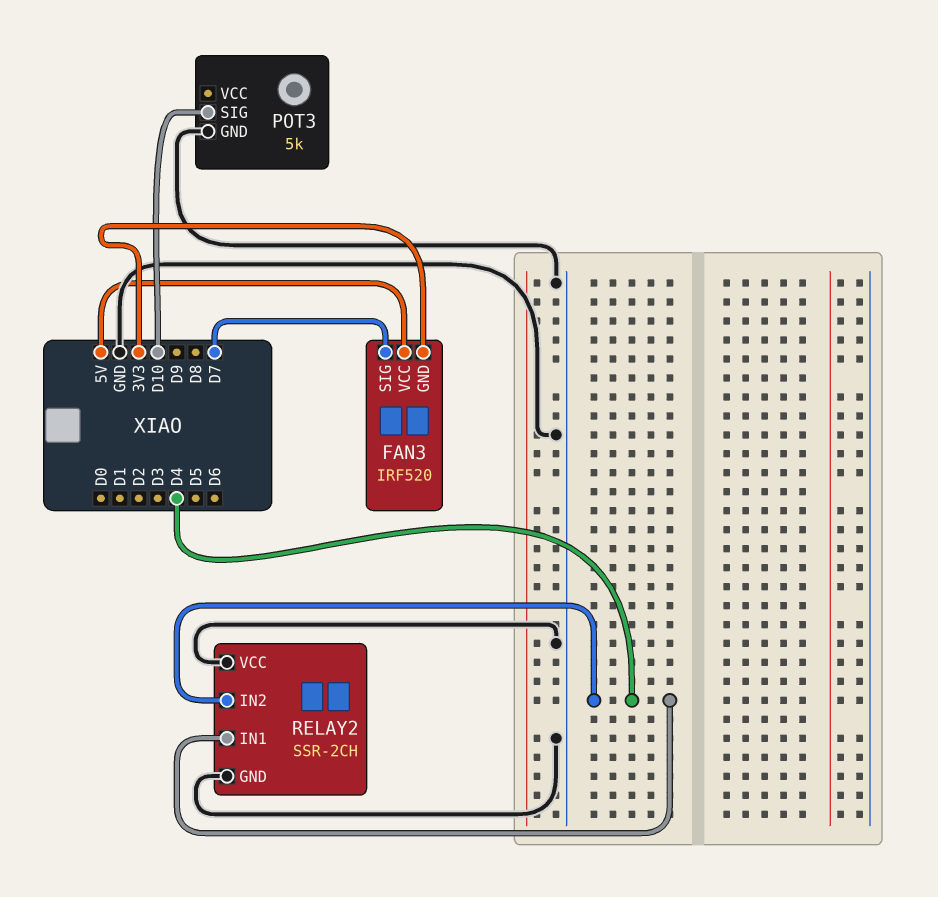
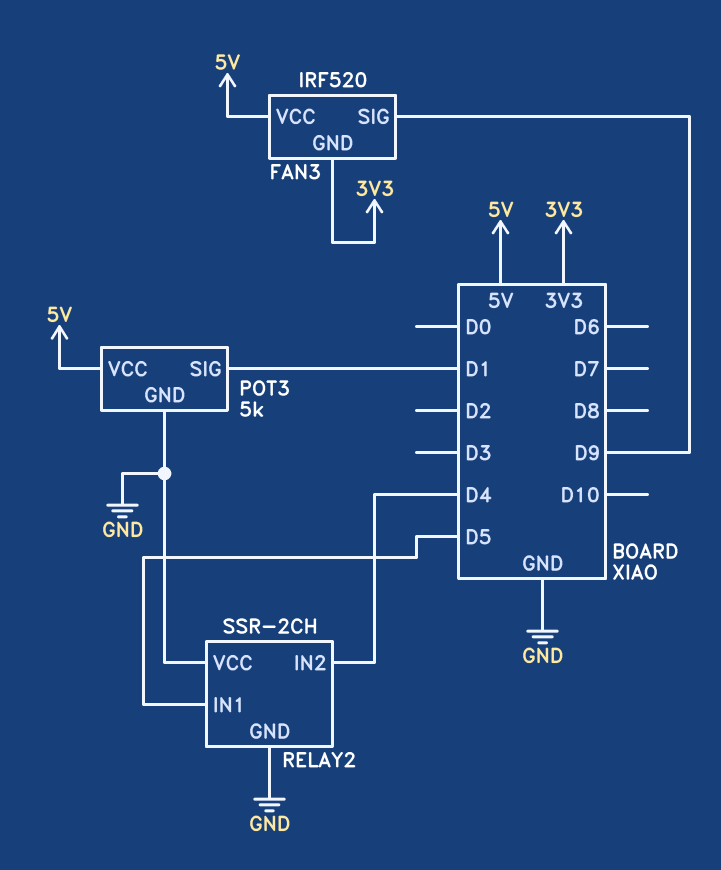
FAN3 pin SIG: D7 -> D9
POT3 pin SIG: D10 -> D1
POT3 pin VCC: none -> 5V
RELAY2 pin IN1: D4 -> D5

